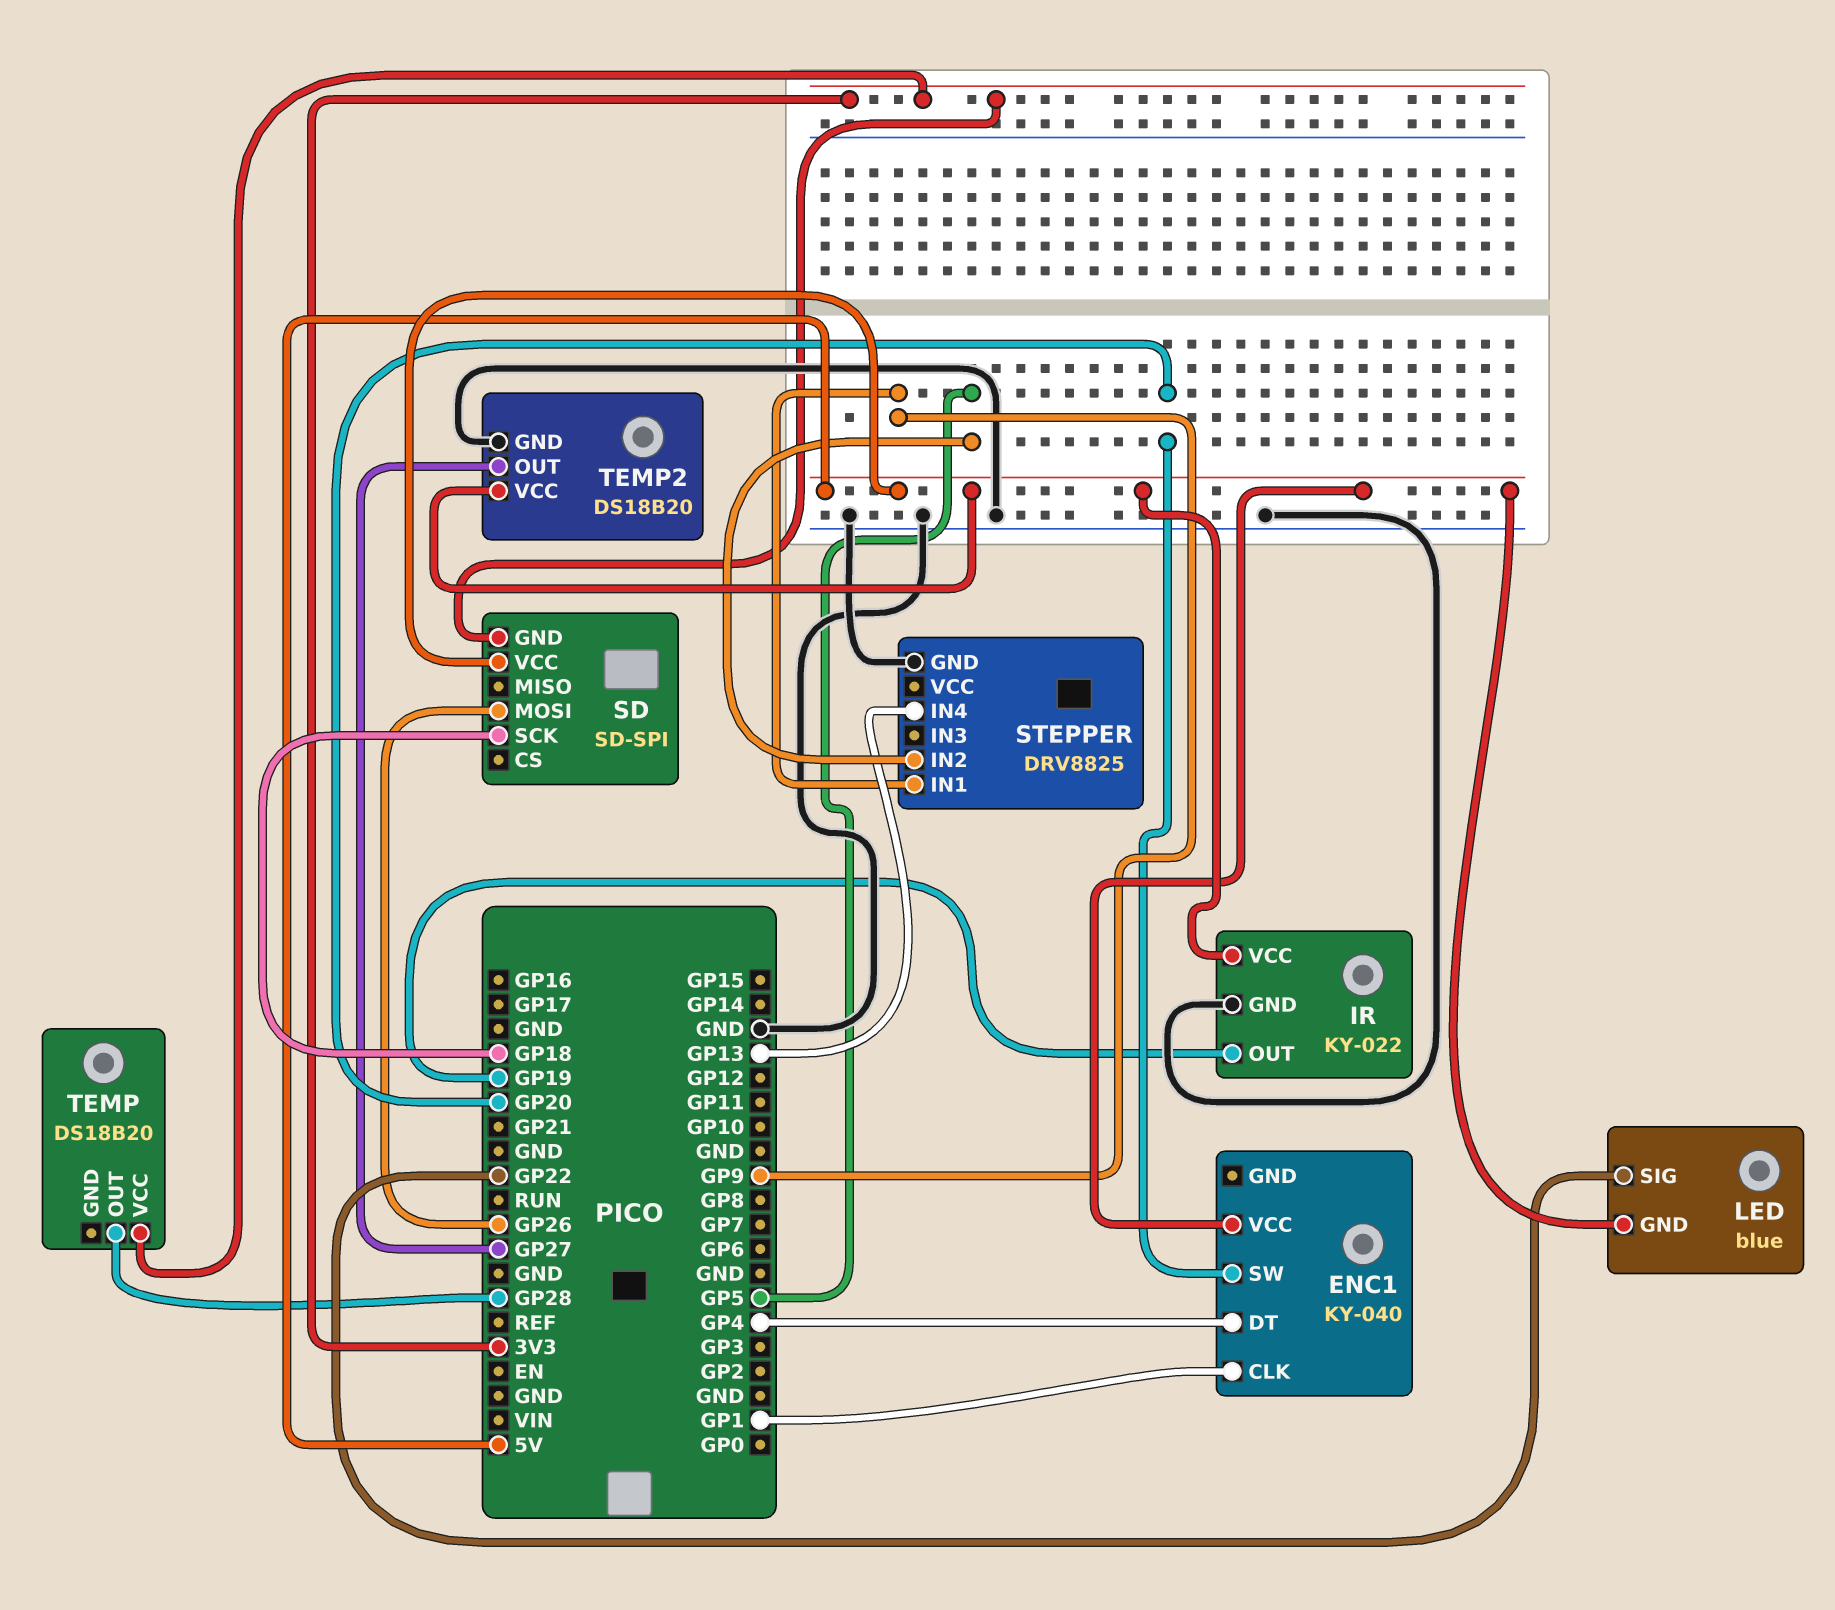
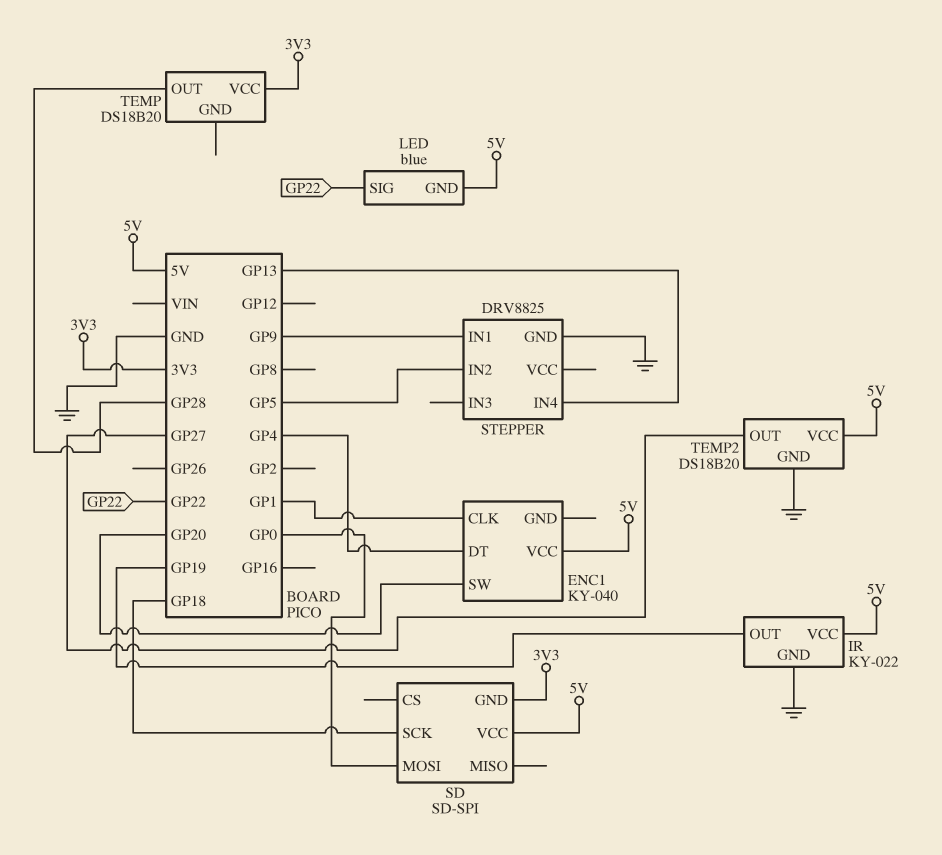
SD pin MOSI: GP26 -> GP0

